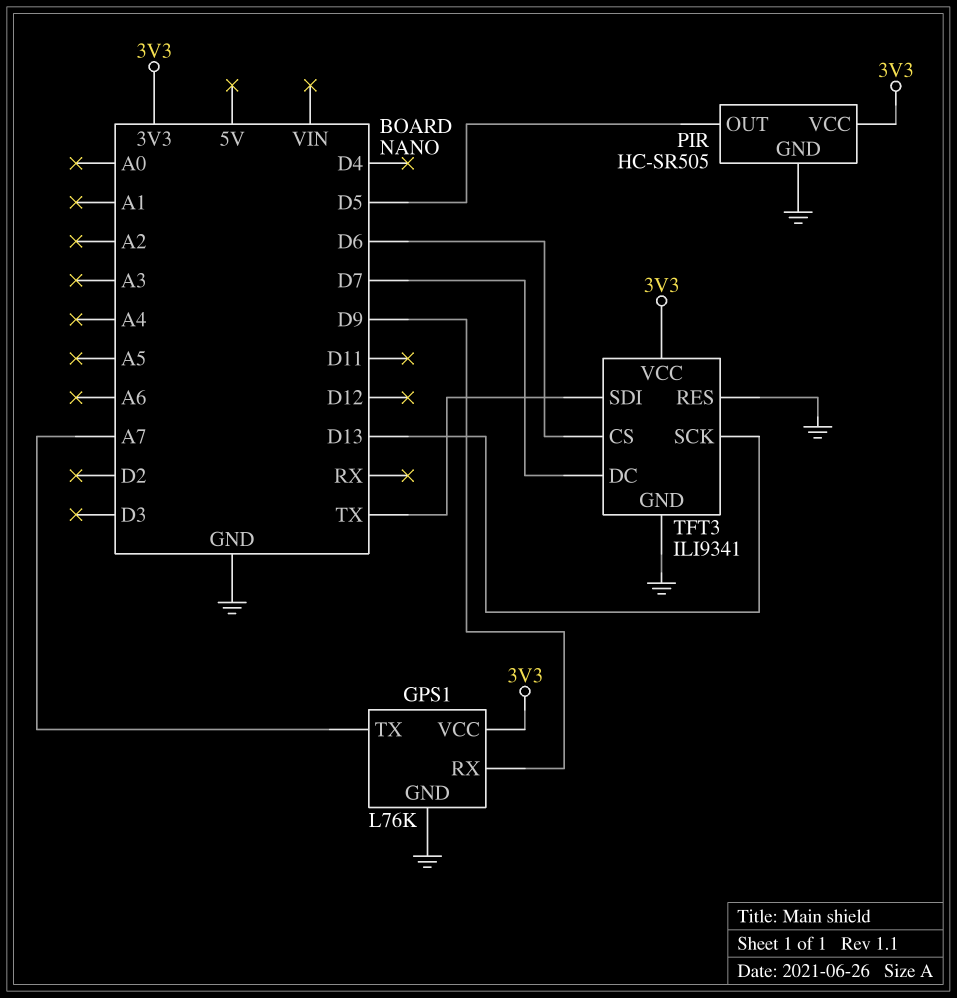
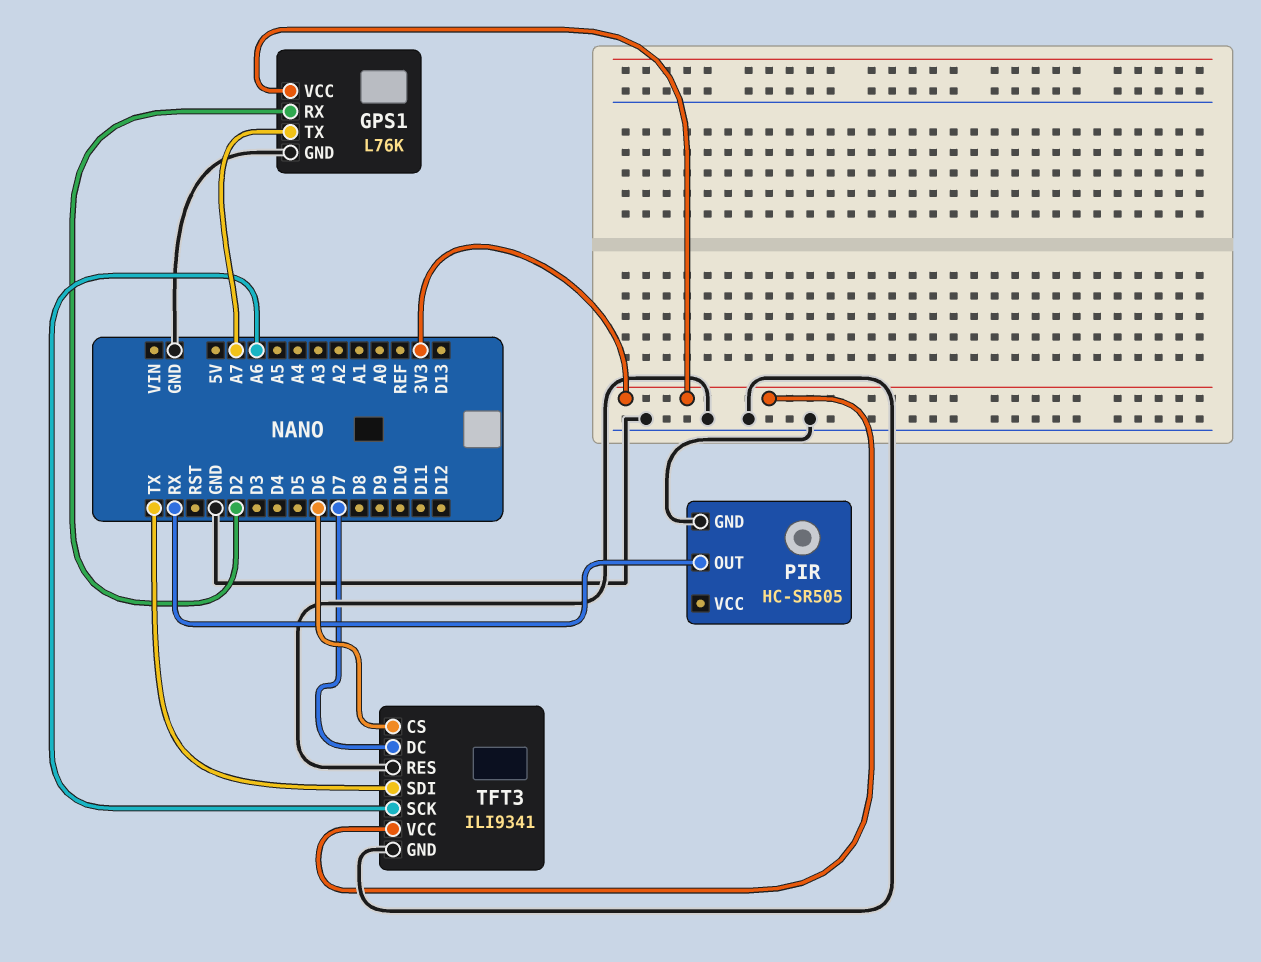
GPS1 pin RX: D9 -> D2
PIR pin OUT: D5 -> RX
PIR pin VCC: 3V3 -> none
TFT3 pin SCK: D13 -> A6

